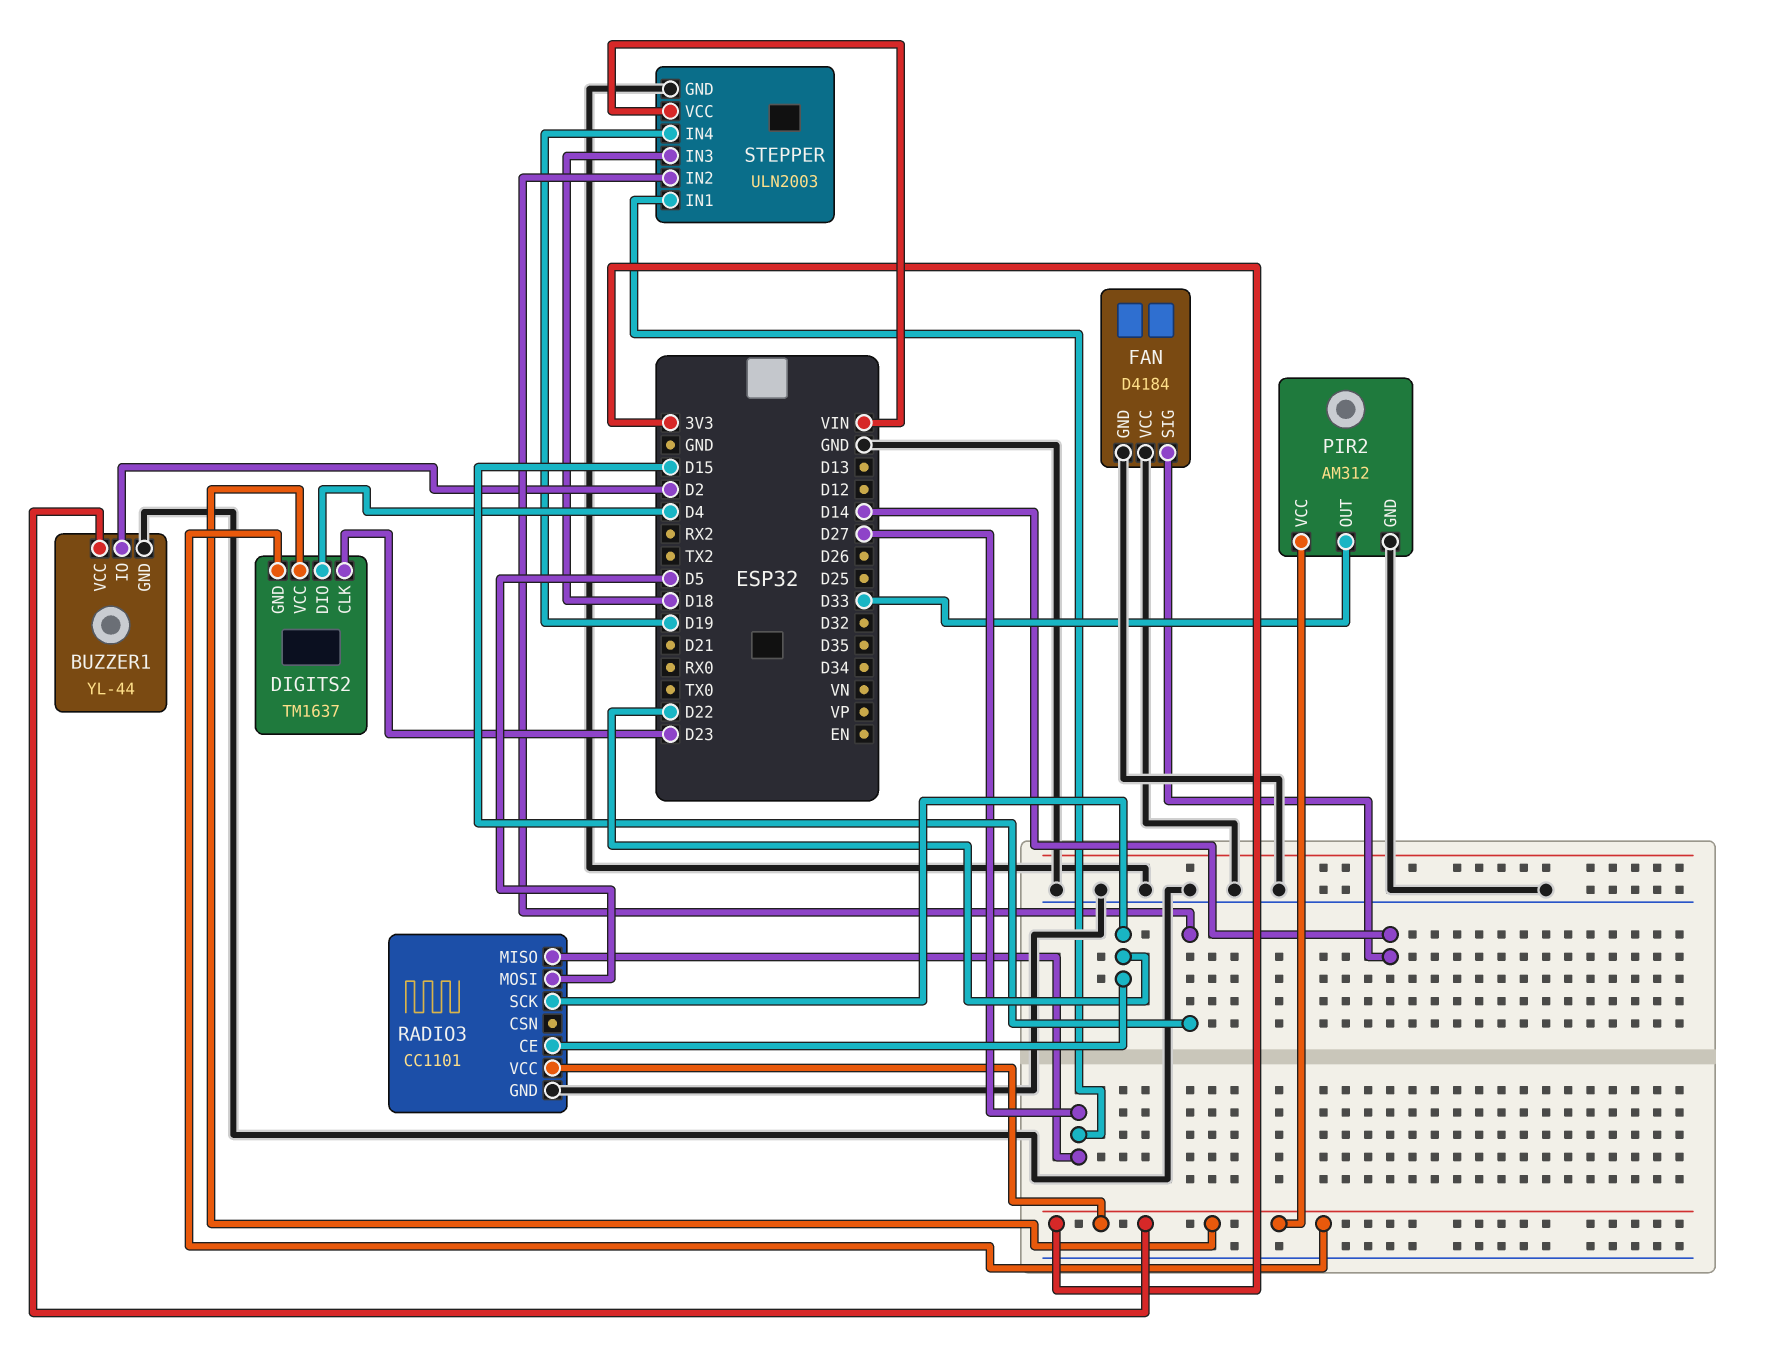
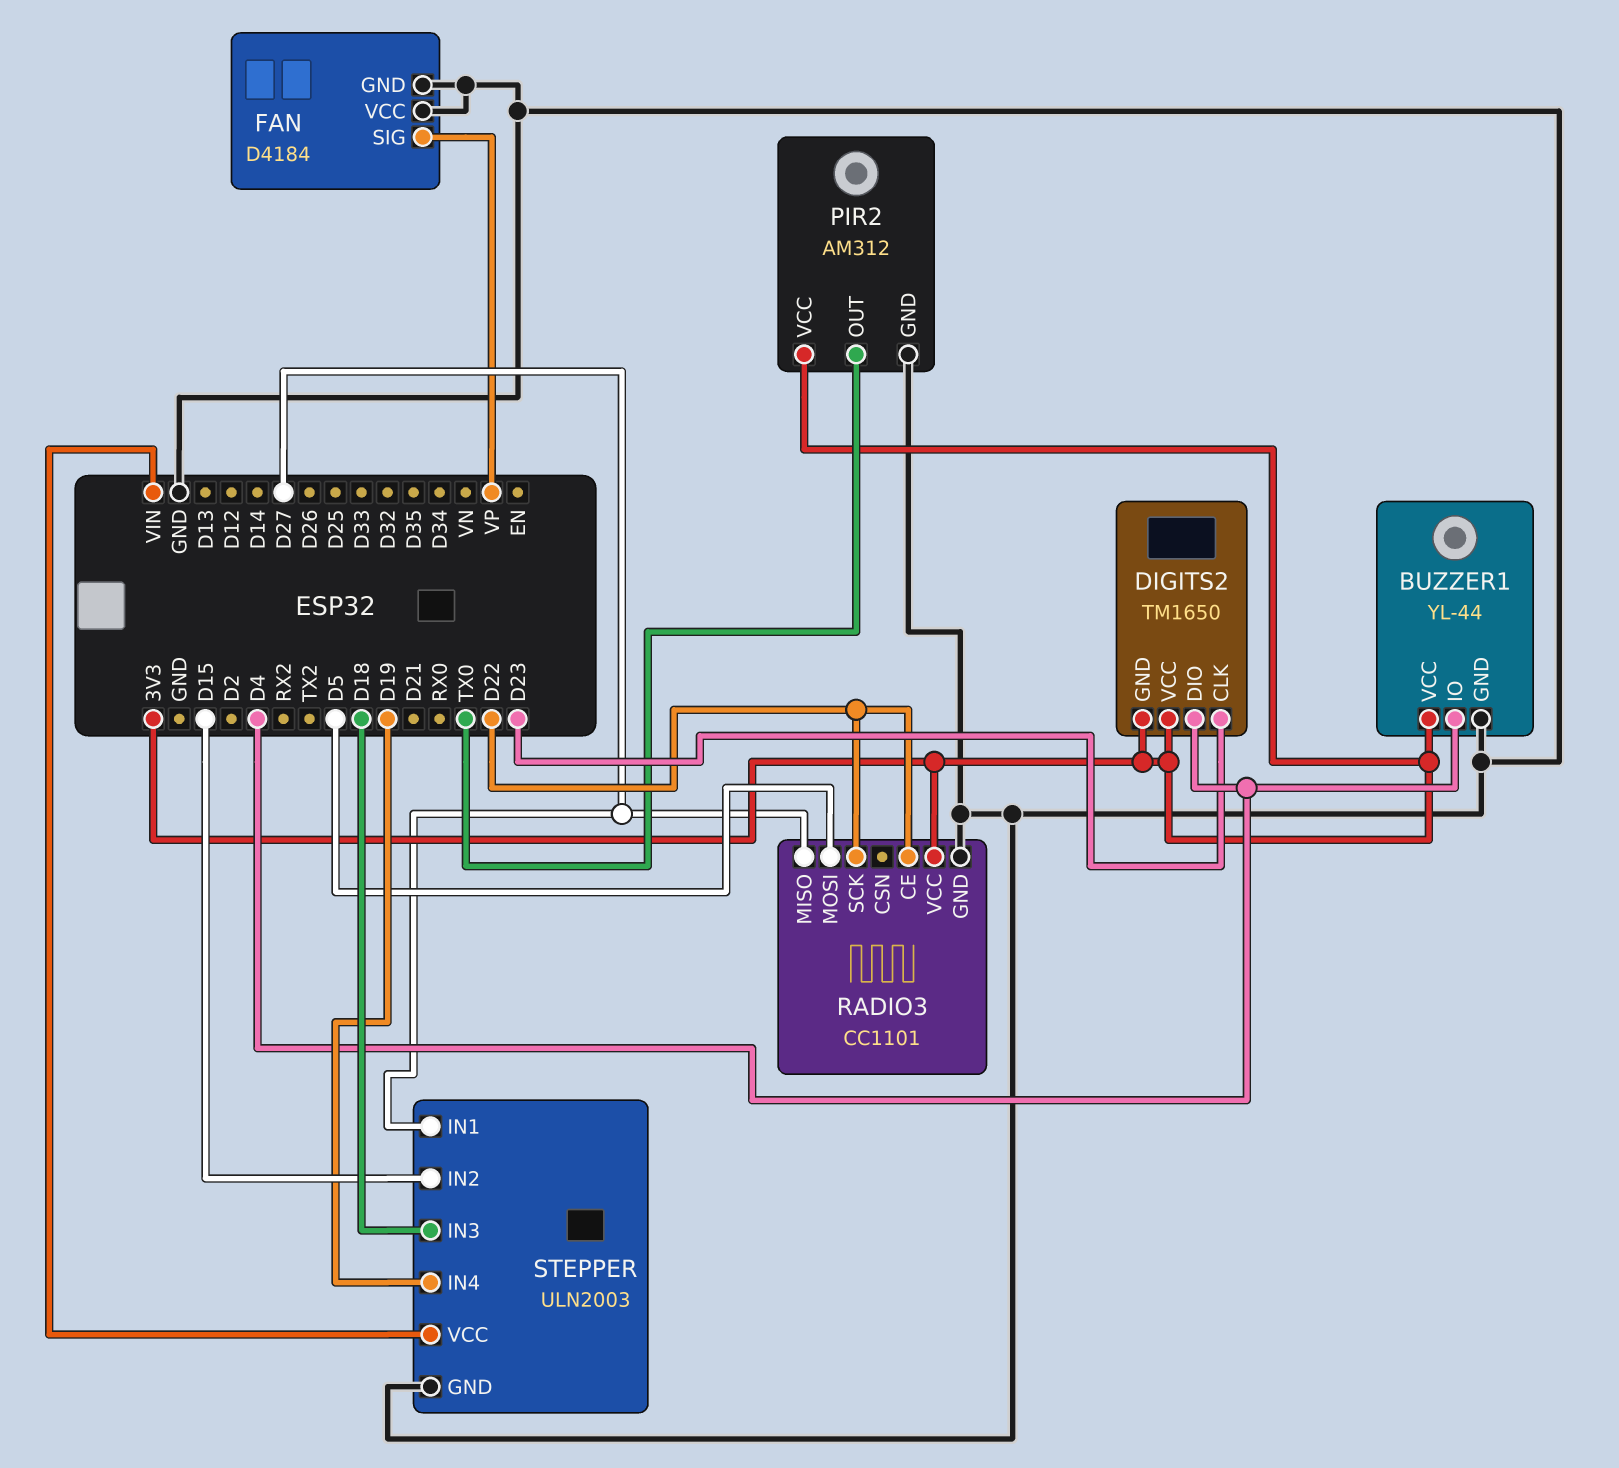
BUZZER1 pin IO: D2 -> D4
DIGITS2: TM1637 -> TM1650
FAN pin SIG: D14 -> VP
PIR2 pin OUT: D33 -> TX0

